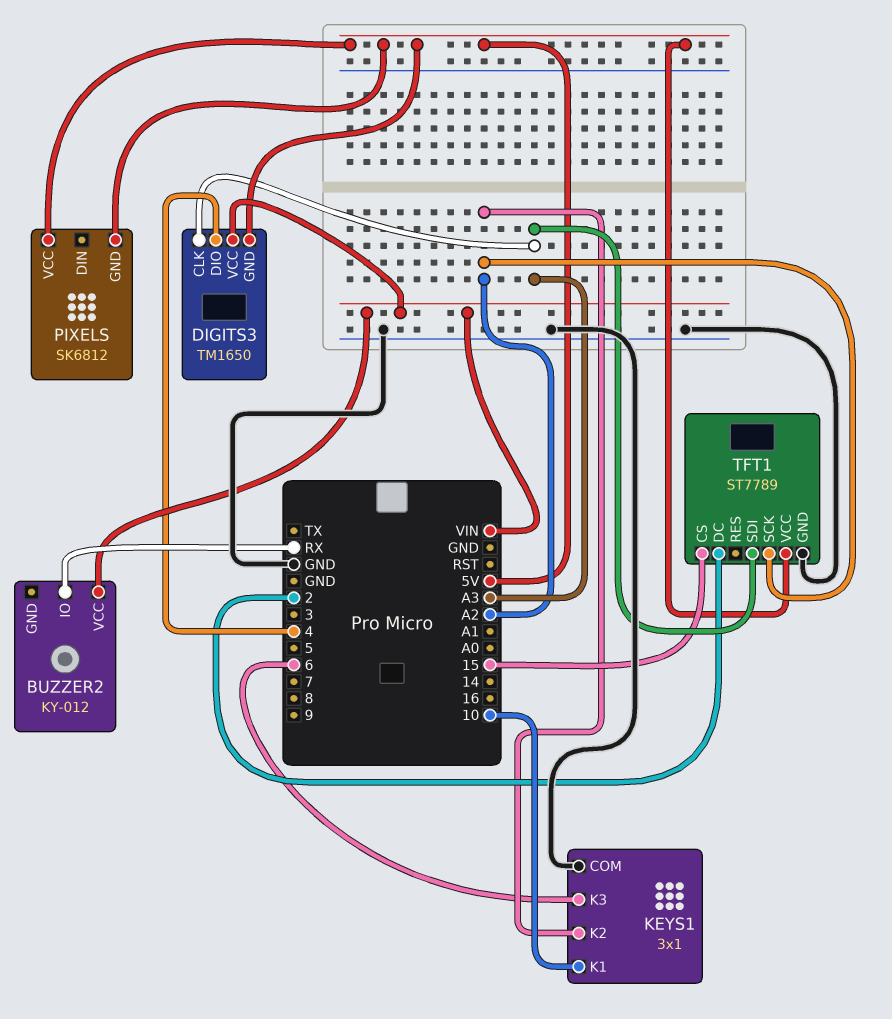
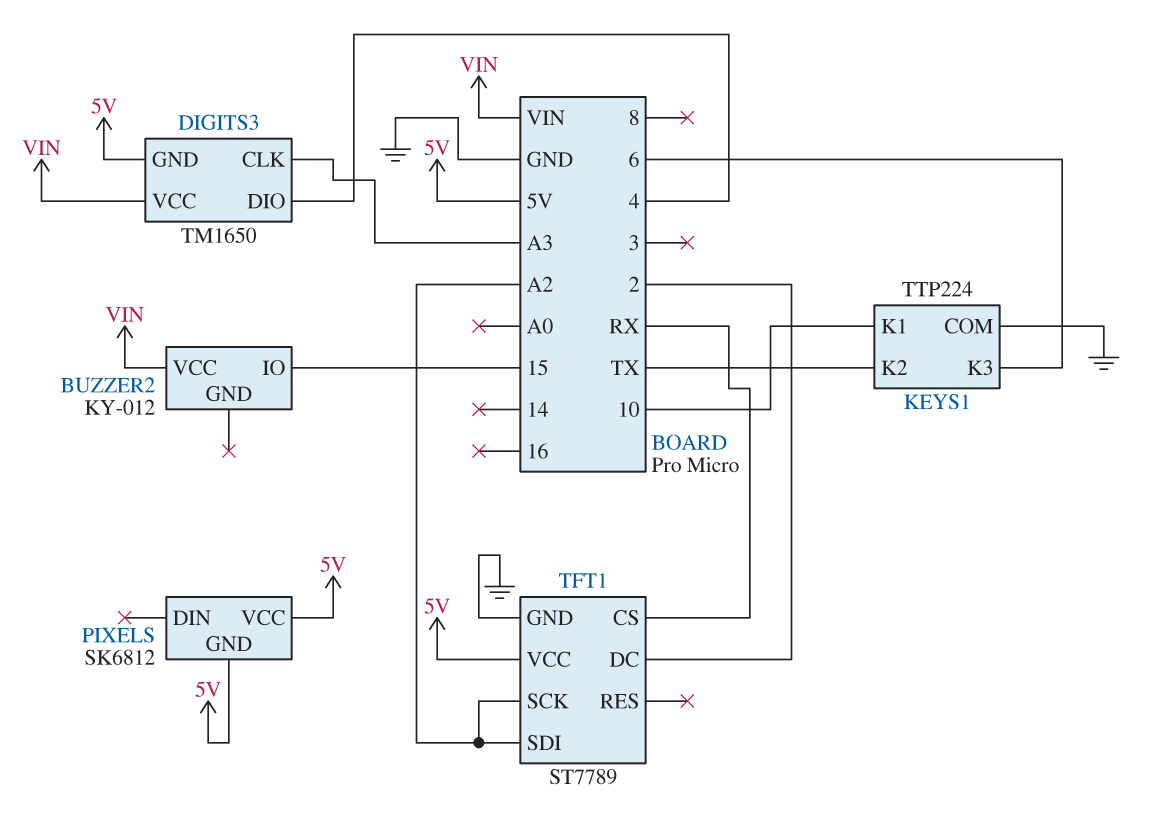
BUZZER2 pin IO: RX -> 15
KEYS1: 3x1 -> TTP224
KEYS1 pin K2: A2 -> TX
TFT1 pin CS: 15 -> RX
TFT1 pin SDI: A3 -> A2

